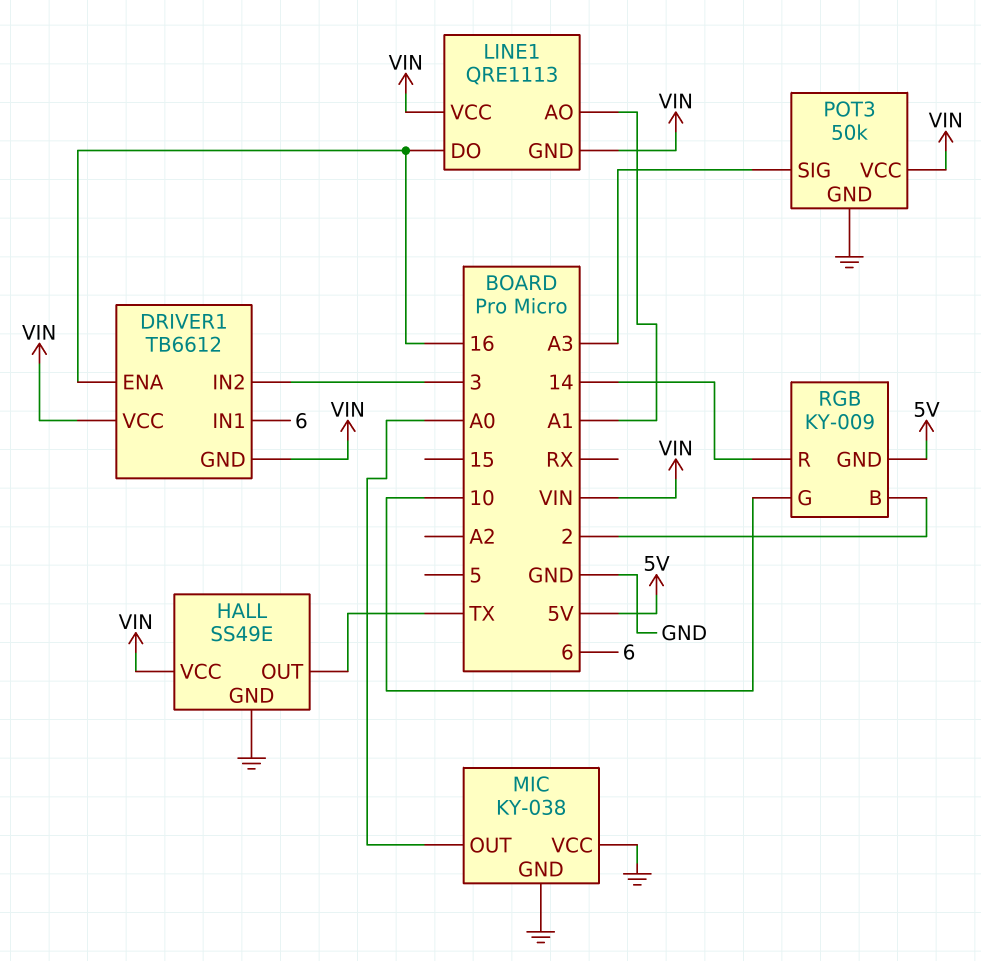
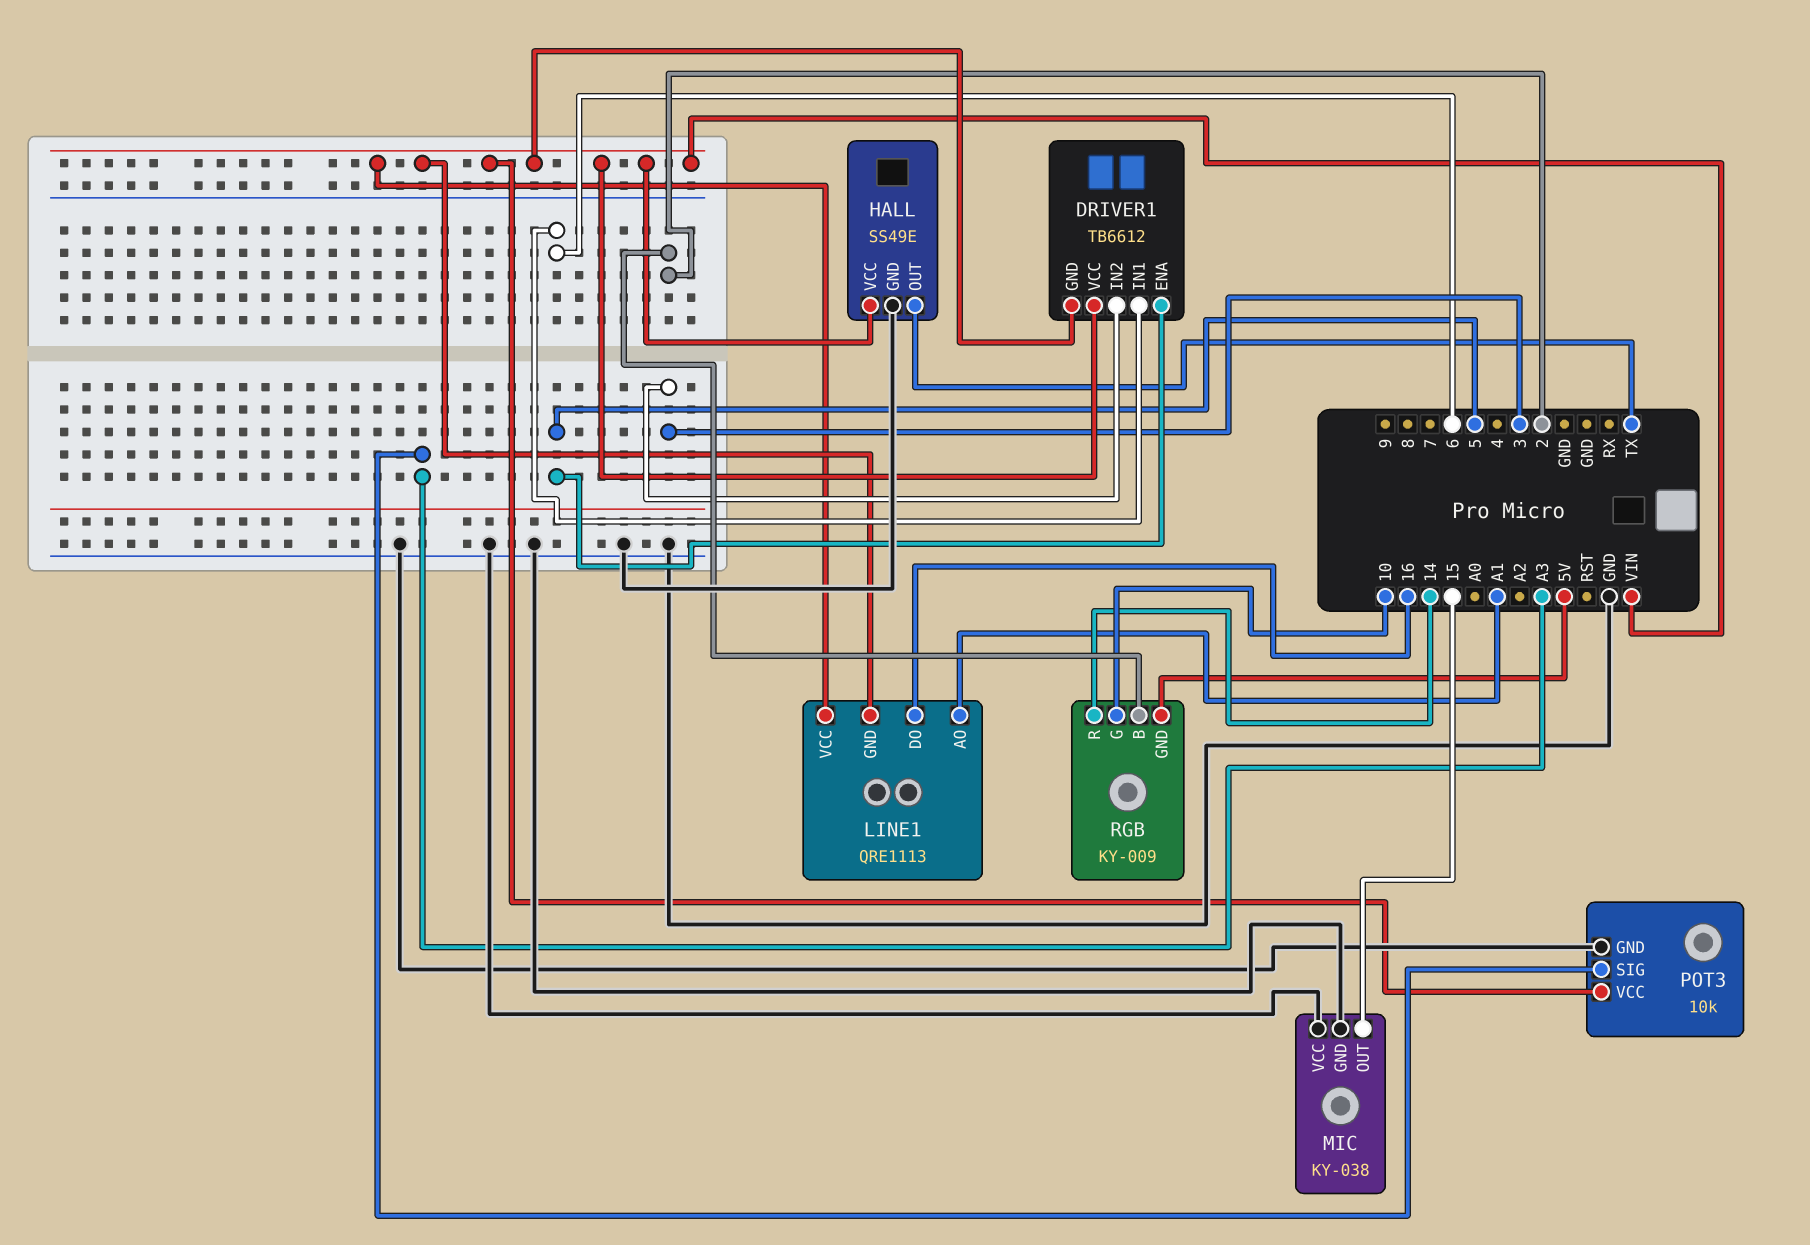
DRIVER1 pin ENA: 16 -> 5
MIC pin OUT: A0 -> 15
POT3: 50k -> 10k

